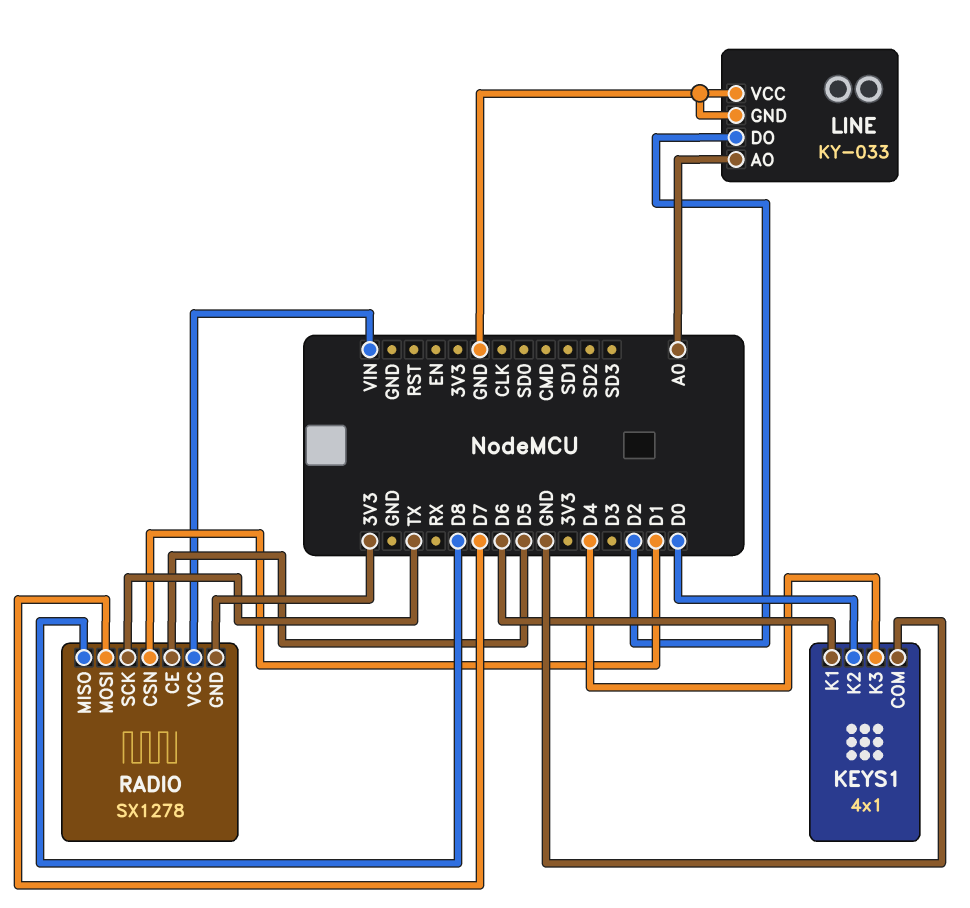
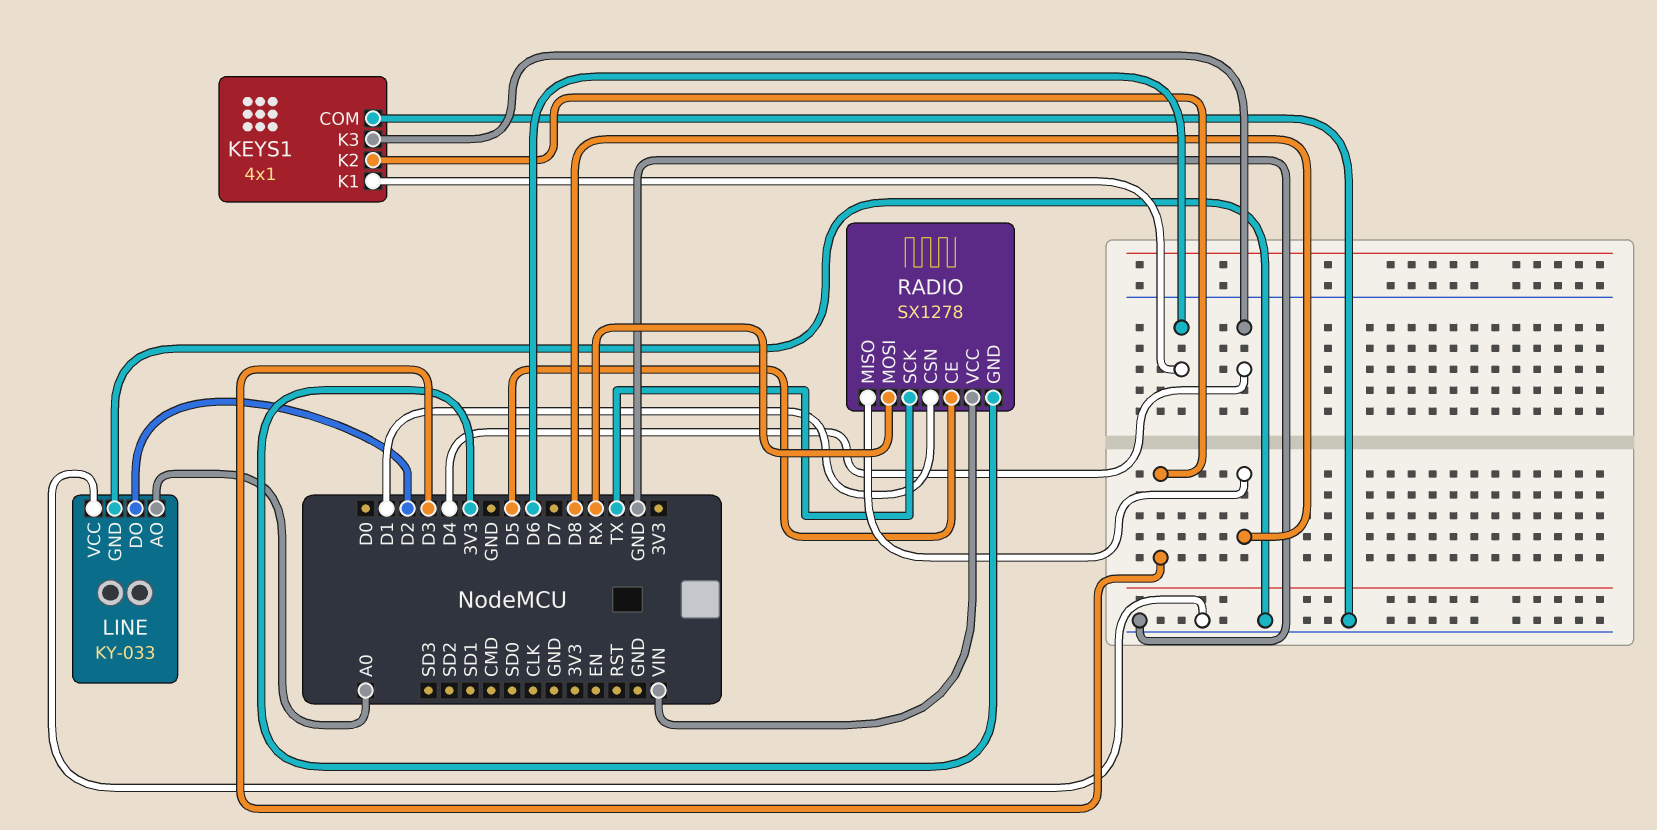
KEYS1 pin K2: D0 -> D3
RADIO pin MOSI: D7 -> RX

